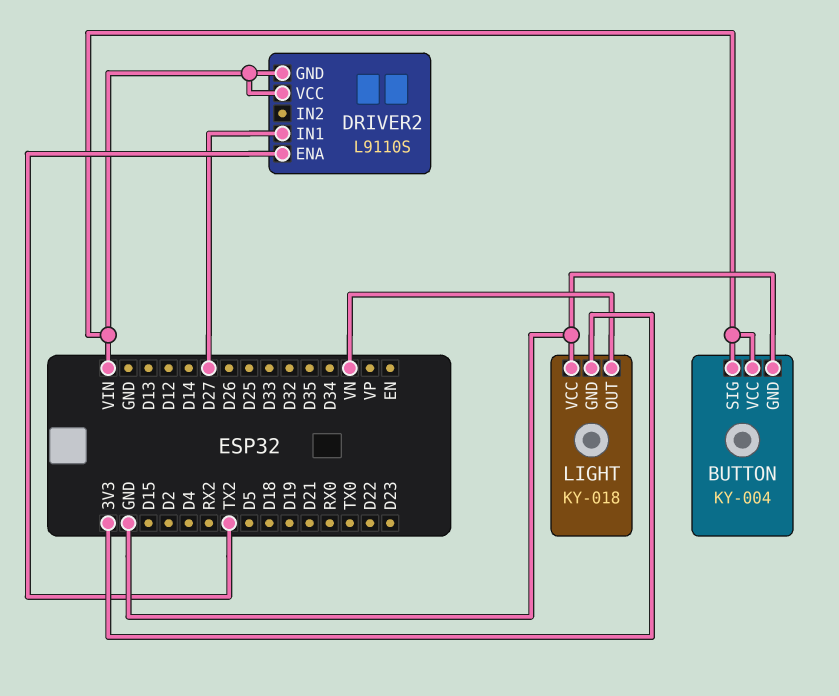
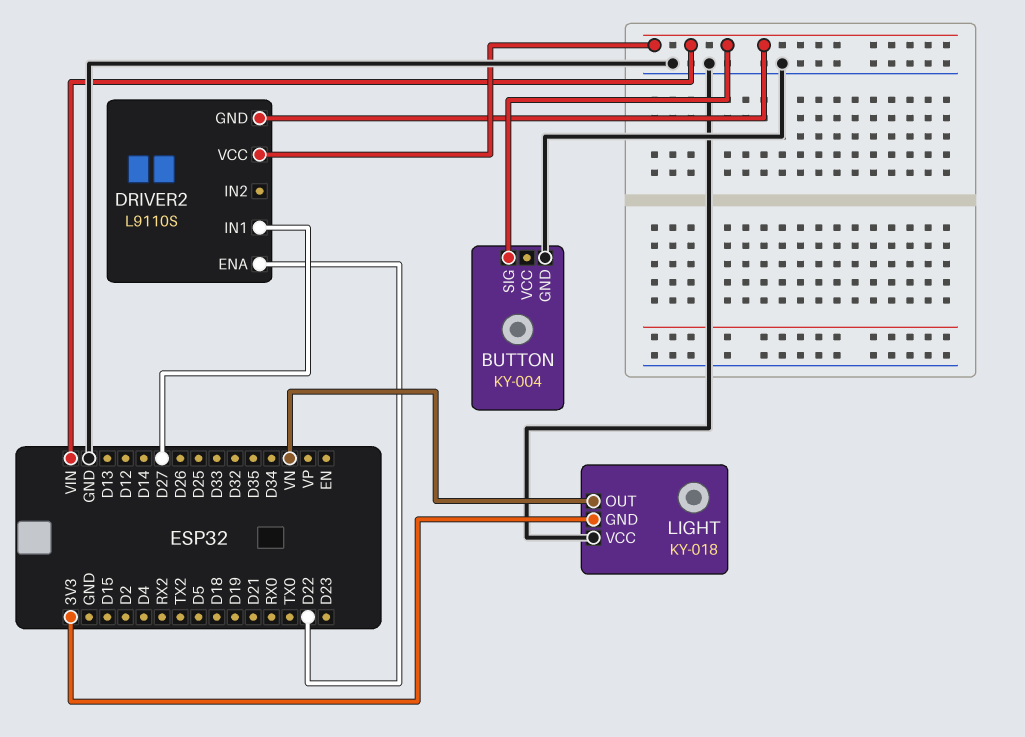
BUTTON pin VCC: VIN -> none
DRIVER2 pin ENA: TX2 -> D22

